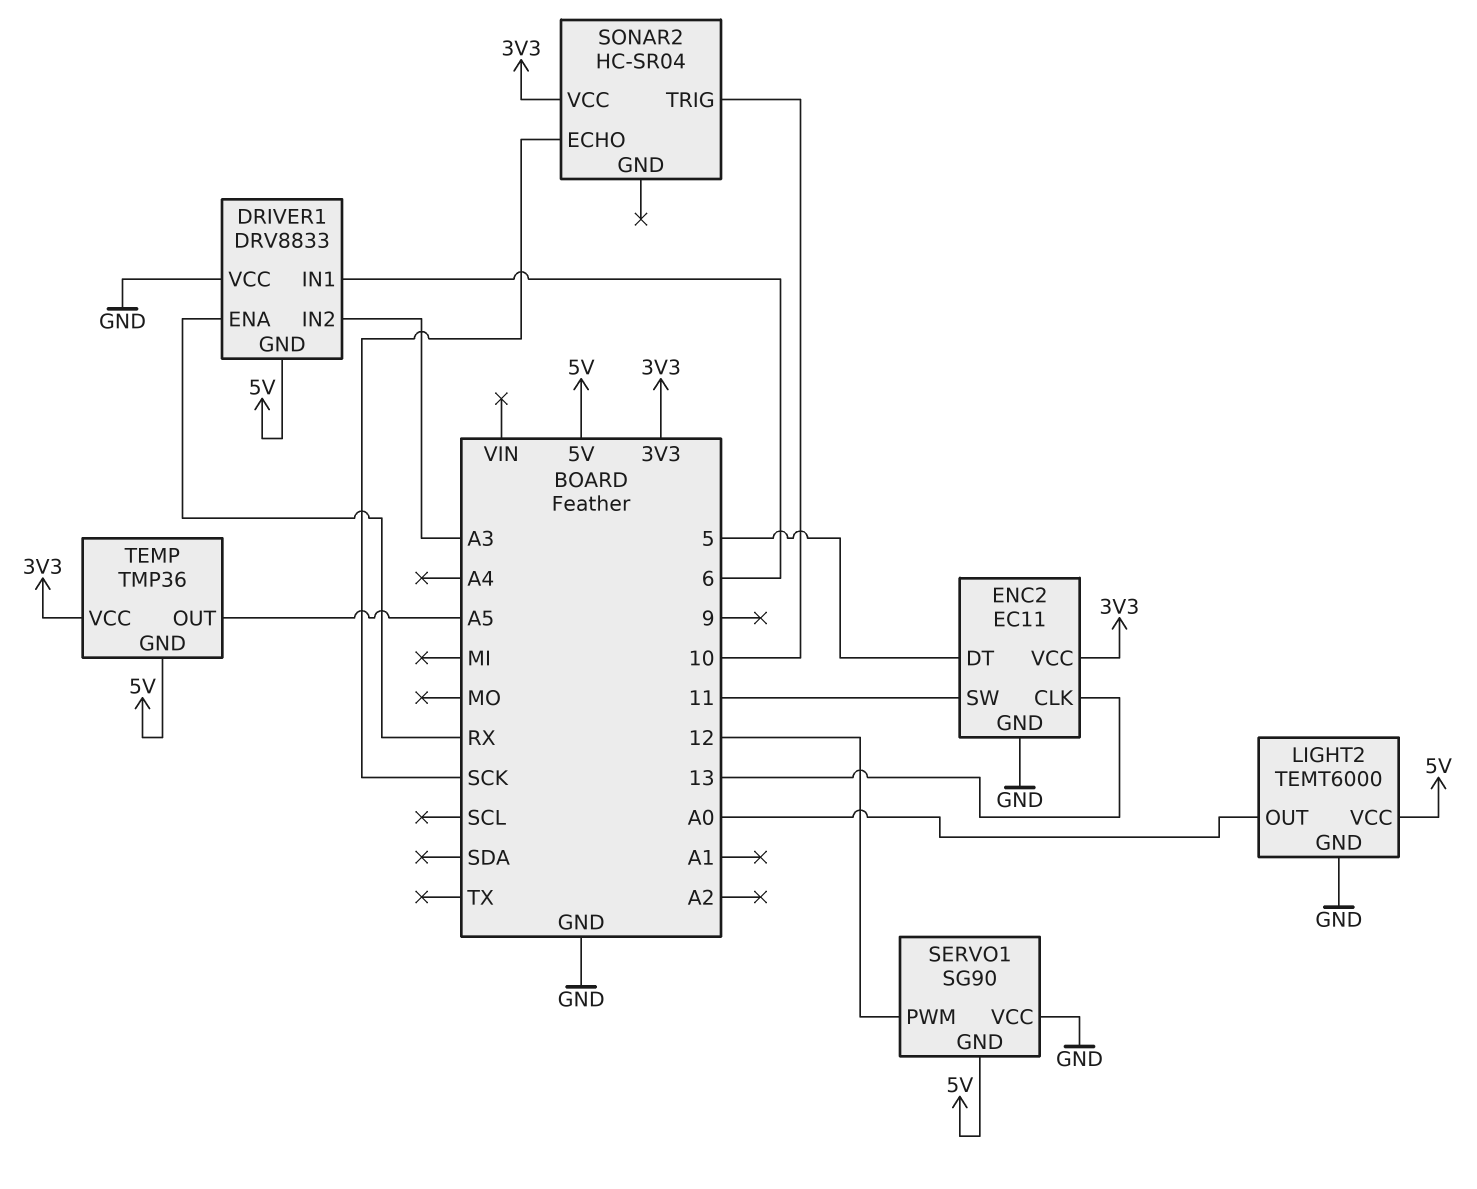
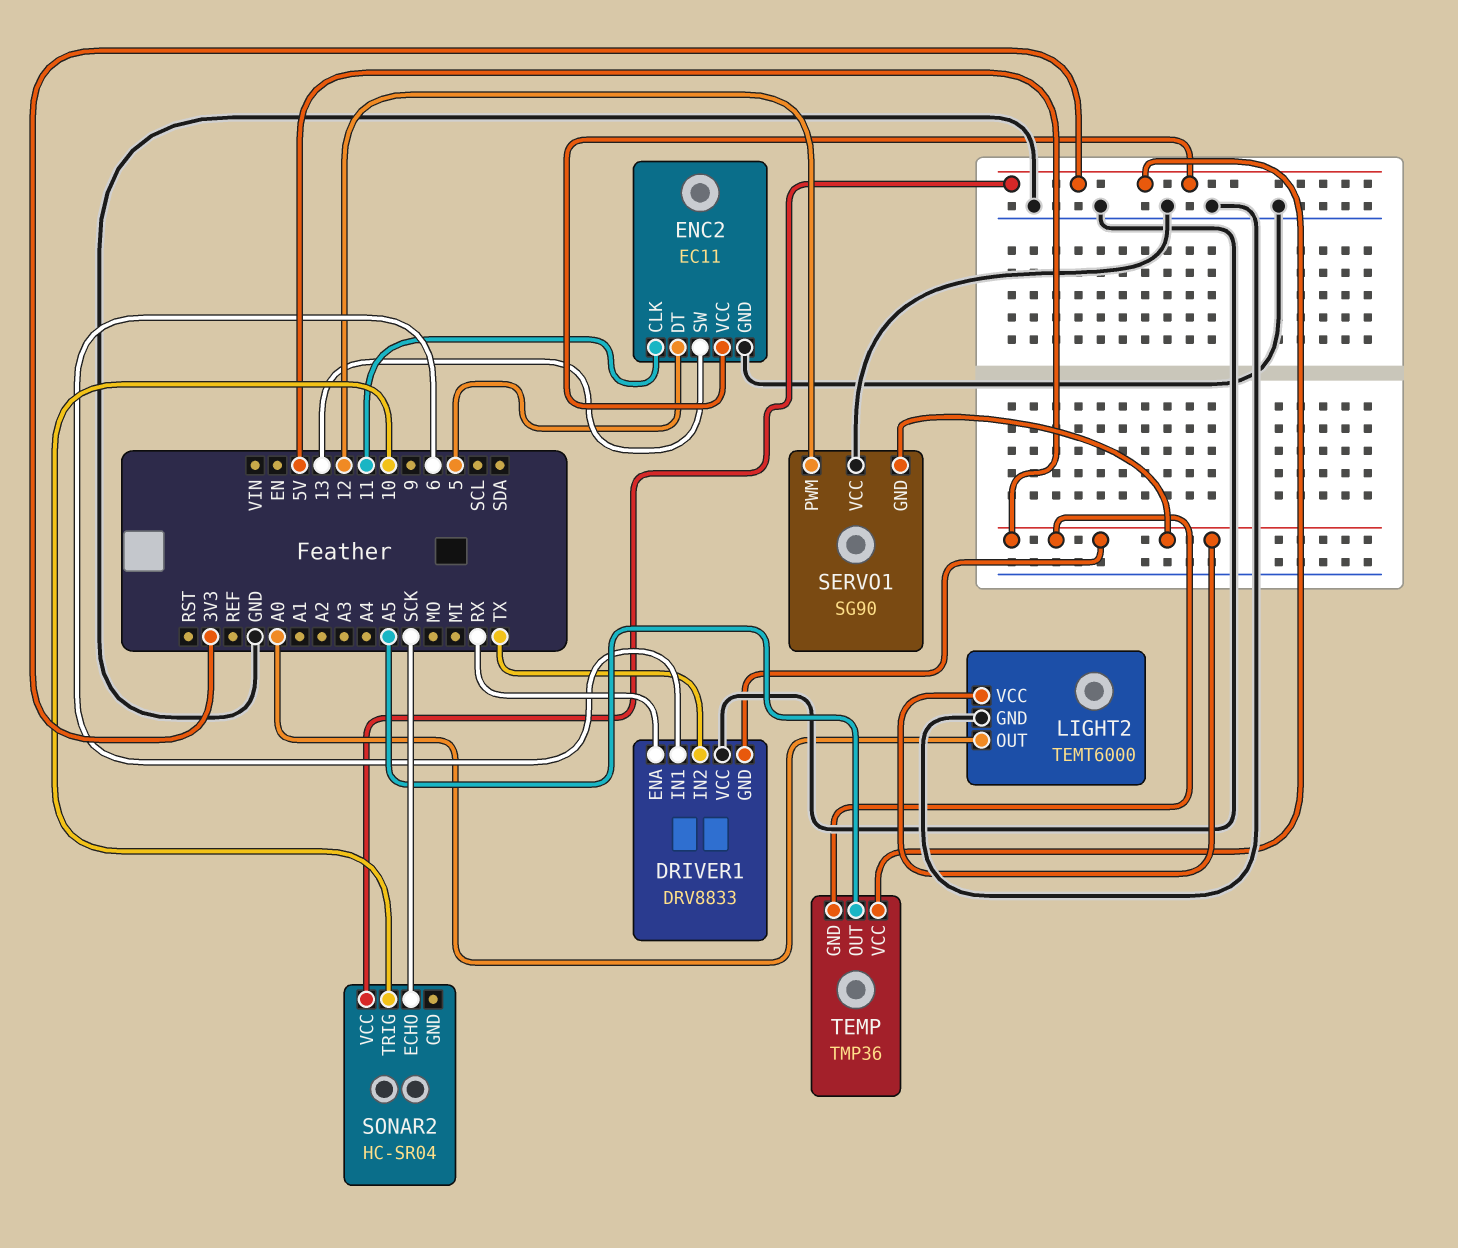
DRIVER1 pin IN2: A3 -> TX
ENC2 pin CLK: 13 -> 11
ENC2 pin SW: 11 -> 13

